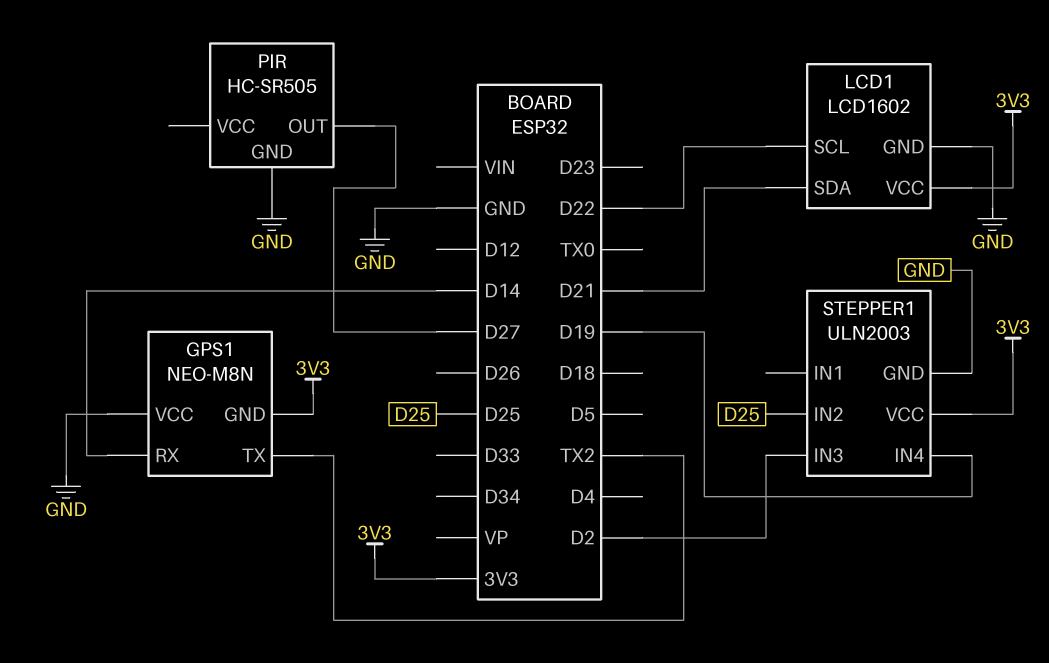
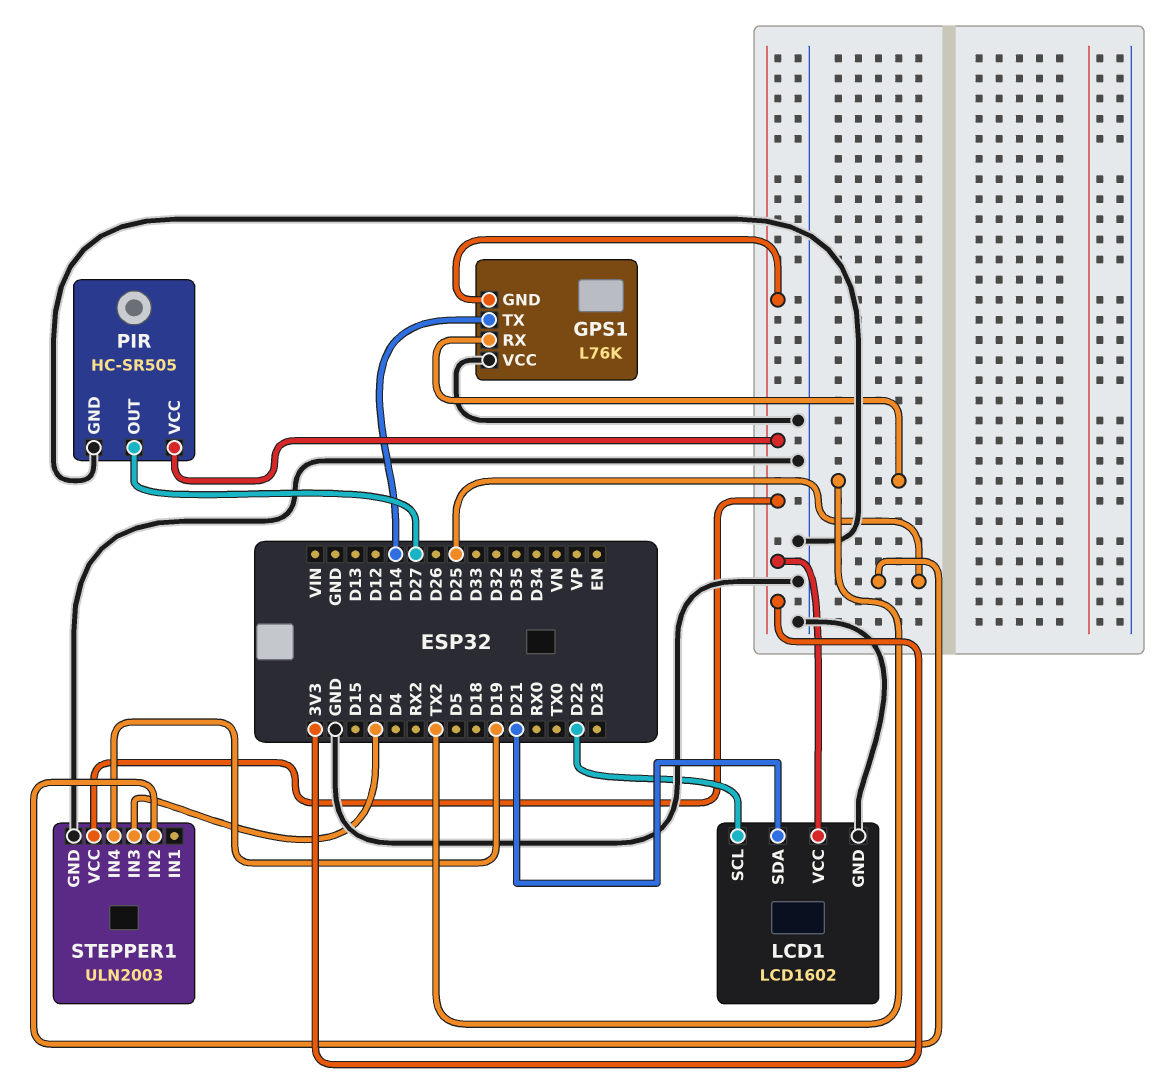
GPS1: NEO-M8N -> L76K
GPS1 pin RX: D14 -> TX2
GPS1 pin TX: TX2 -> D14
PIR pin VCC: none -> 3V3

